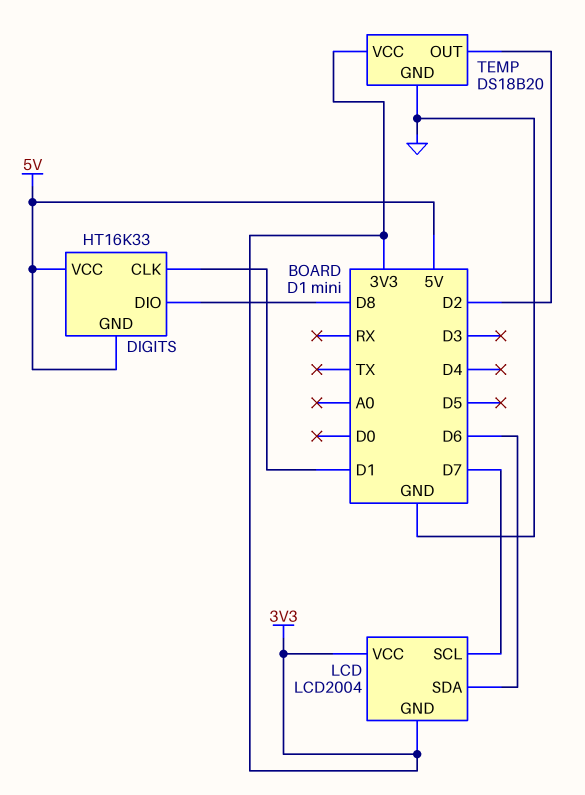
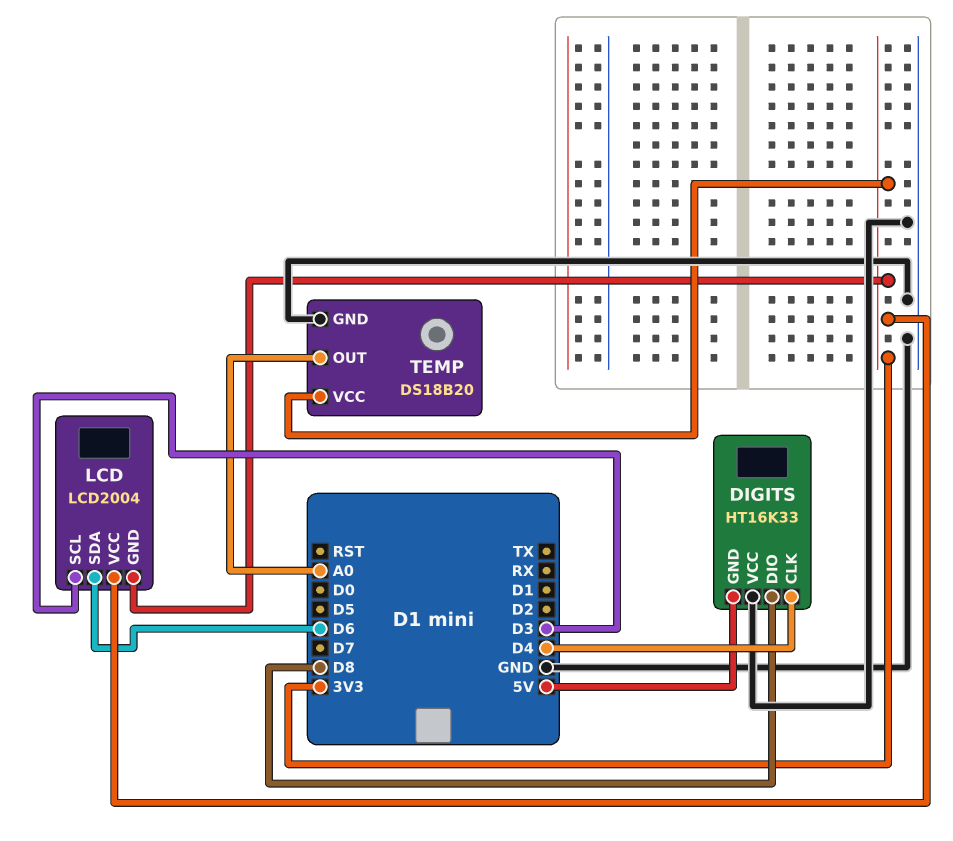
DIGITS pin CLK: D1 -> D4
DIGITS pin VCC: 5V -> GND
LCD pin SCL: D7 -> D3
TEMP pin OUT: D2 -> A0

